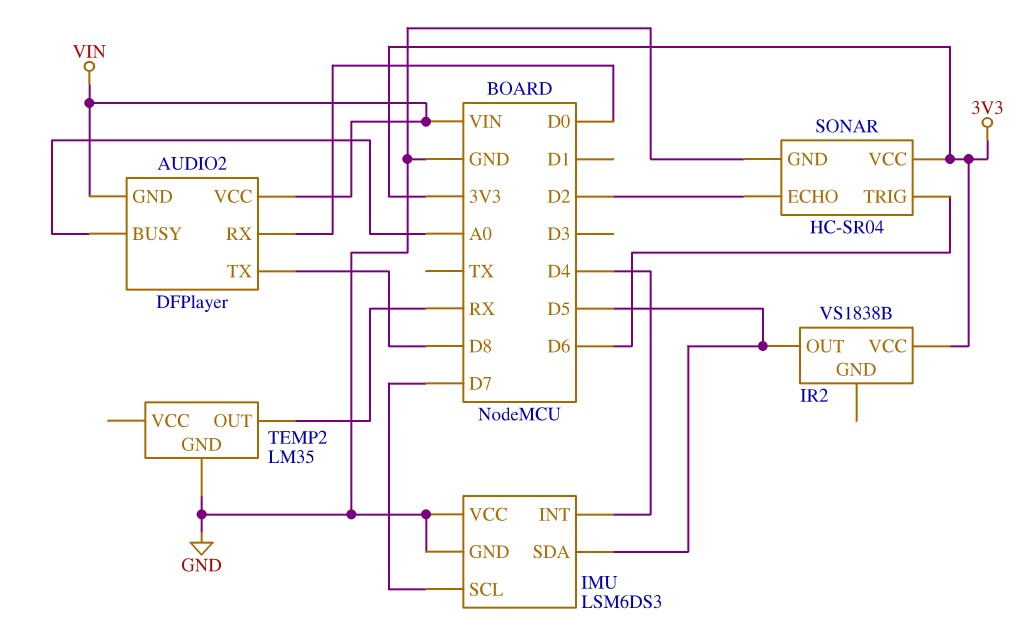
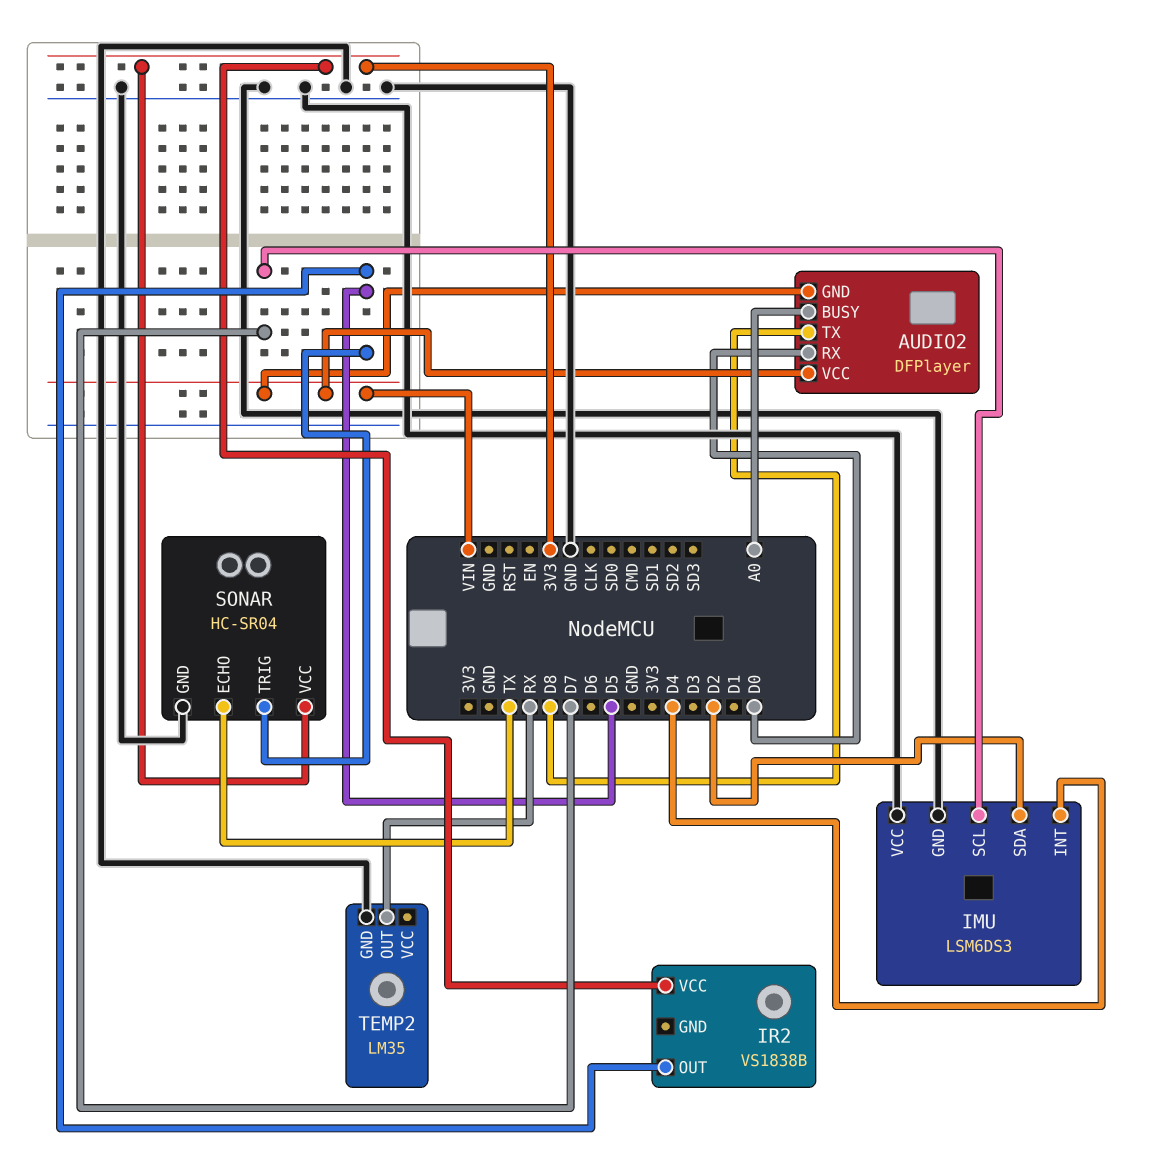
IMU pin SDA: D5 -> D2
SONAR pin ECHO: D2 -> TX
SONAR pin TRIG: D6 -> D5

